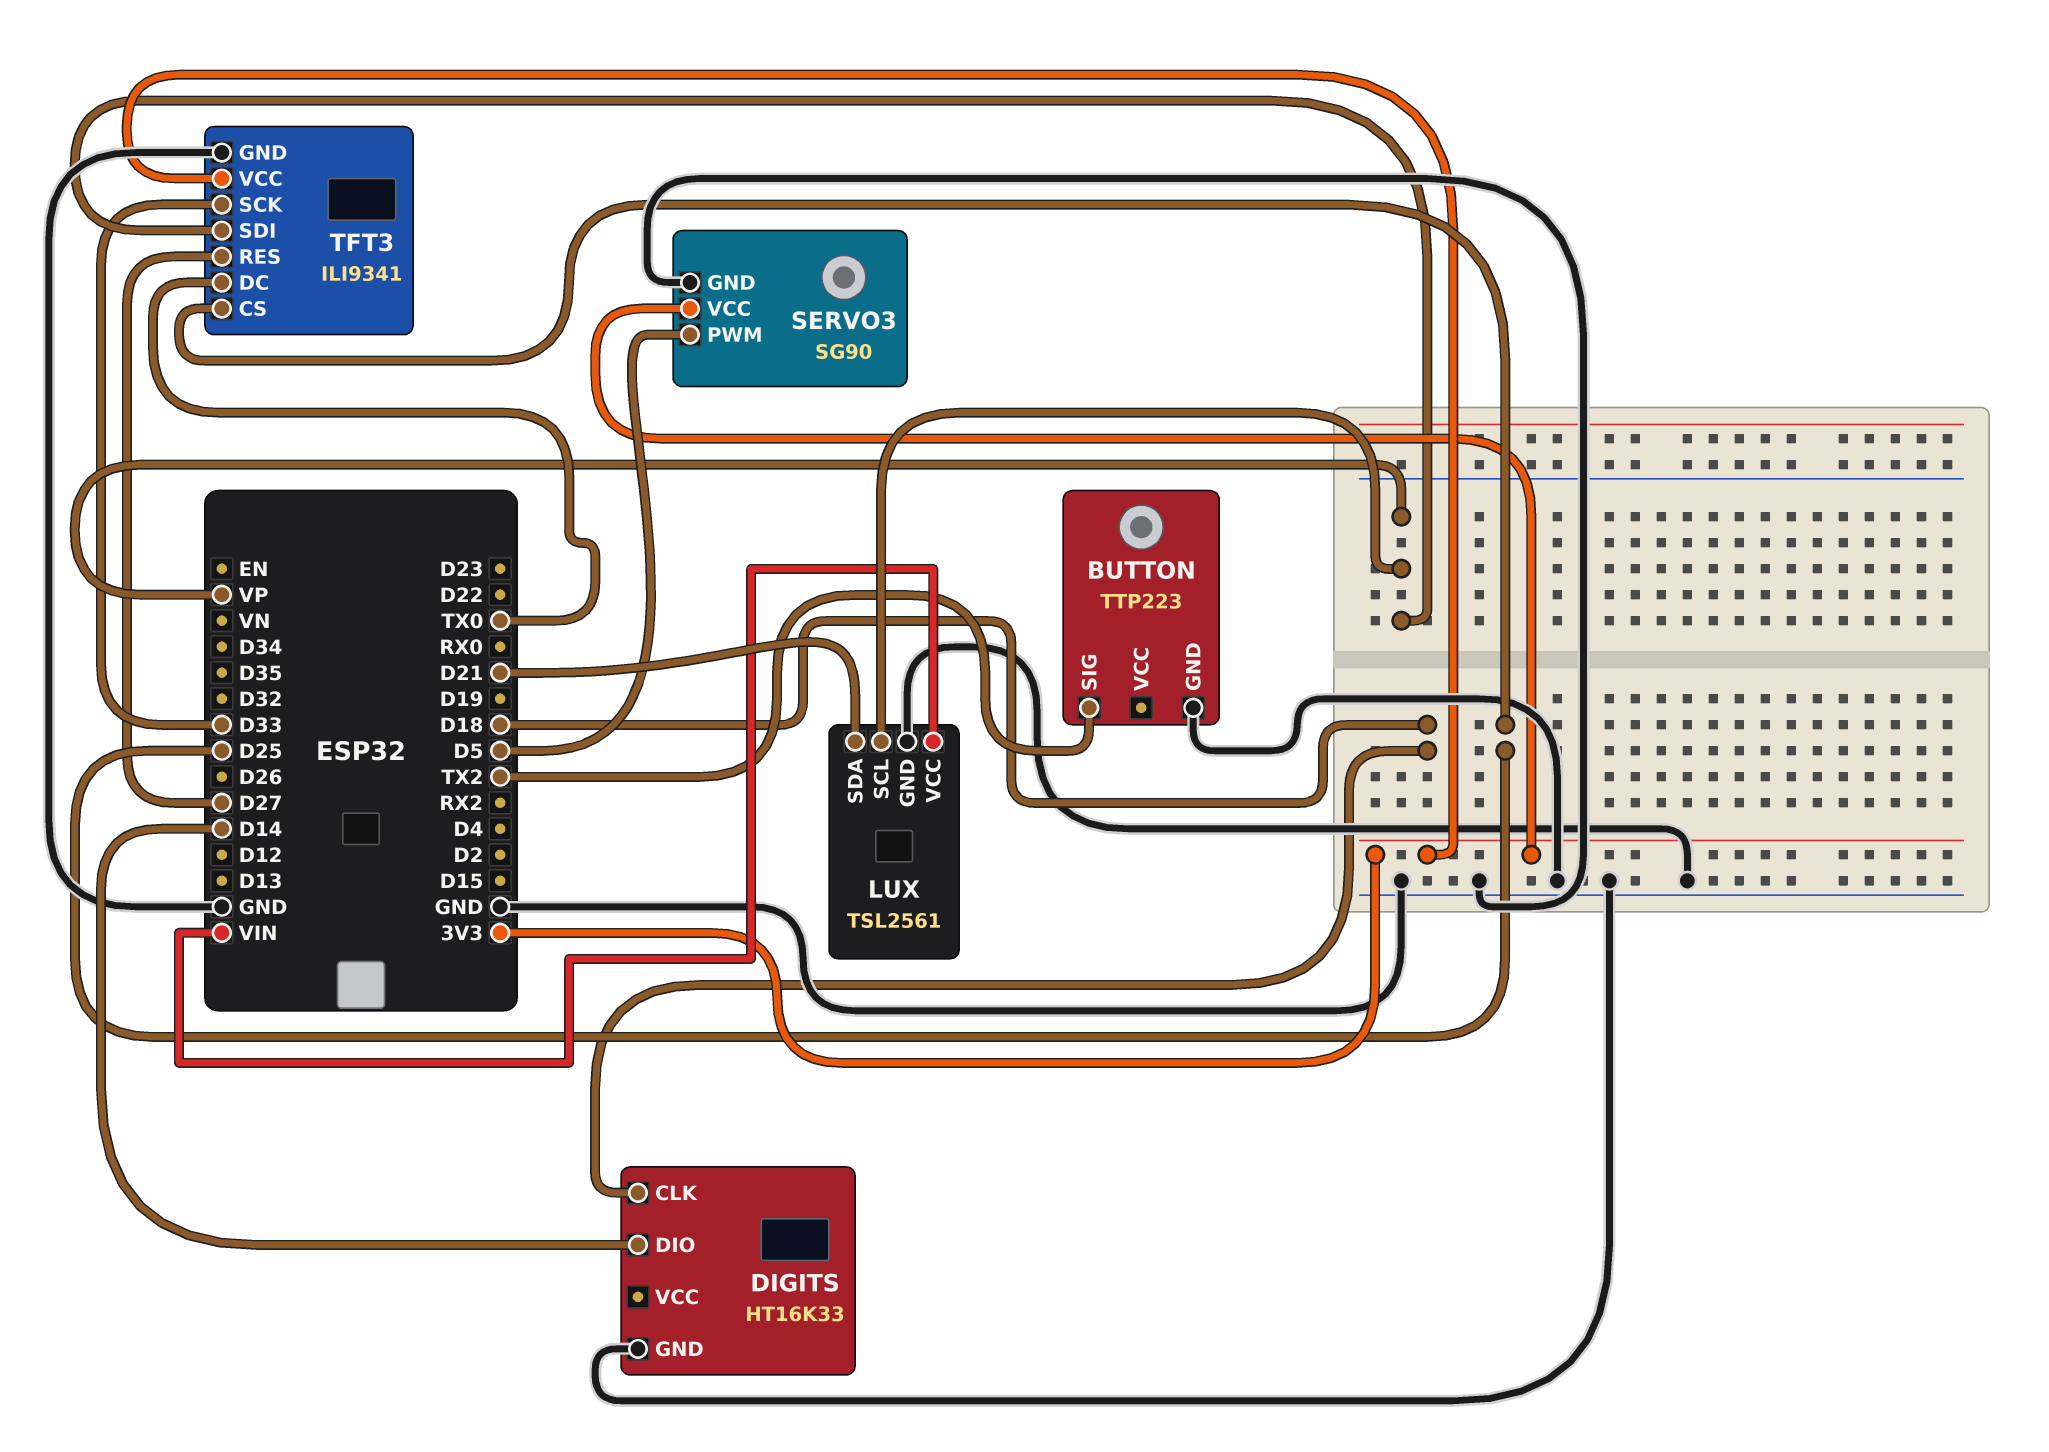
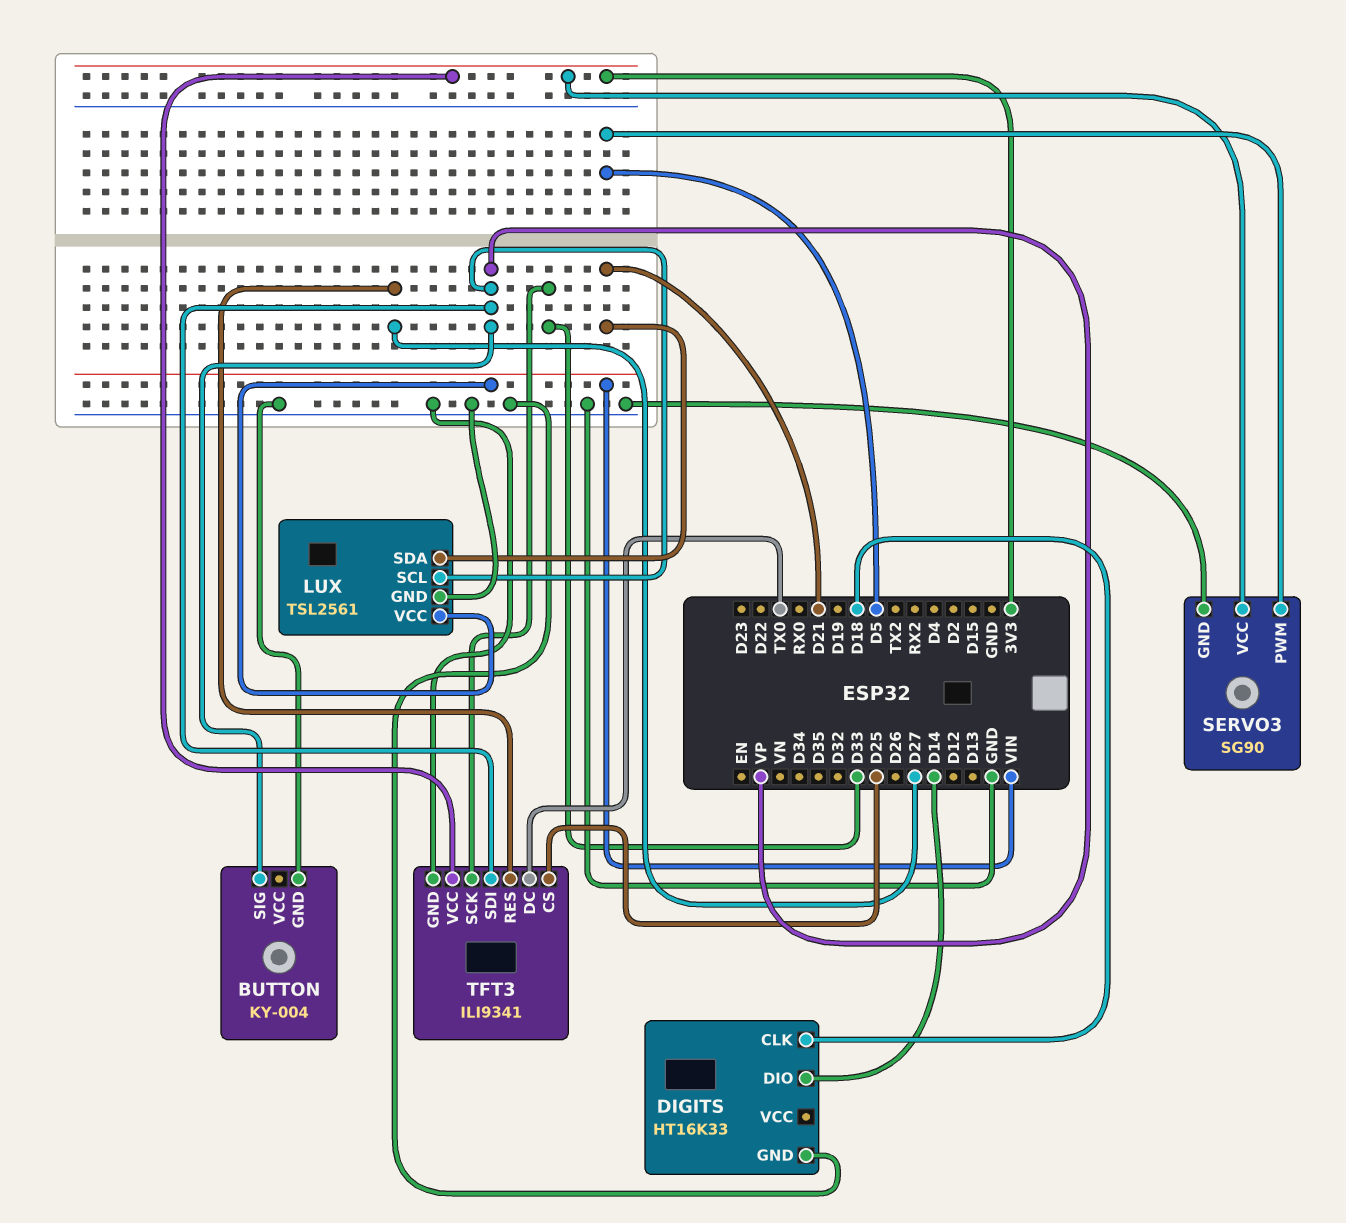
BUTTON: TTP223 -> KY-004
BUTTON pin SIG: TX2 -> VP

